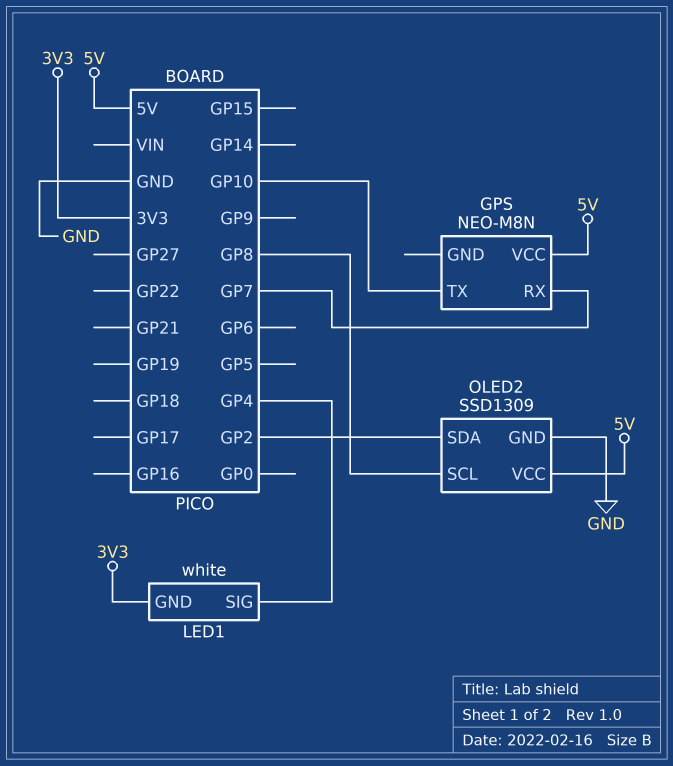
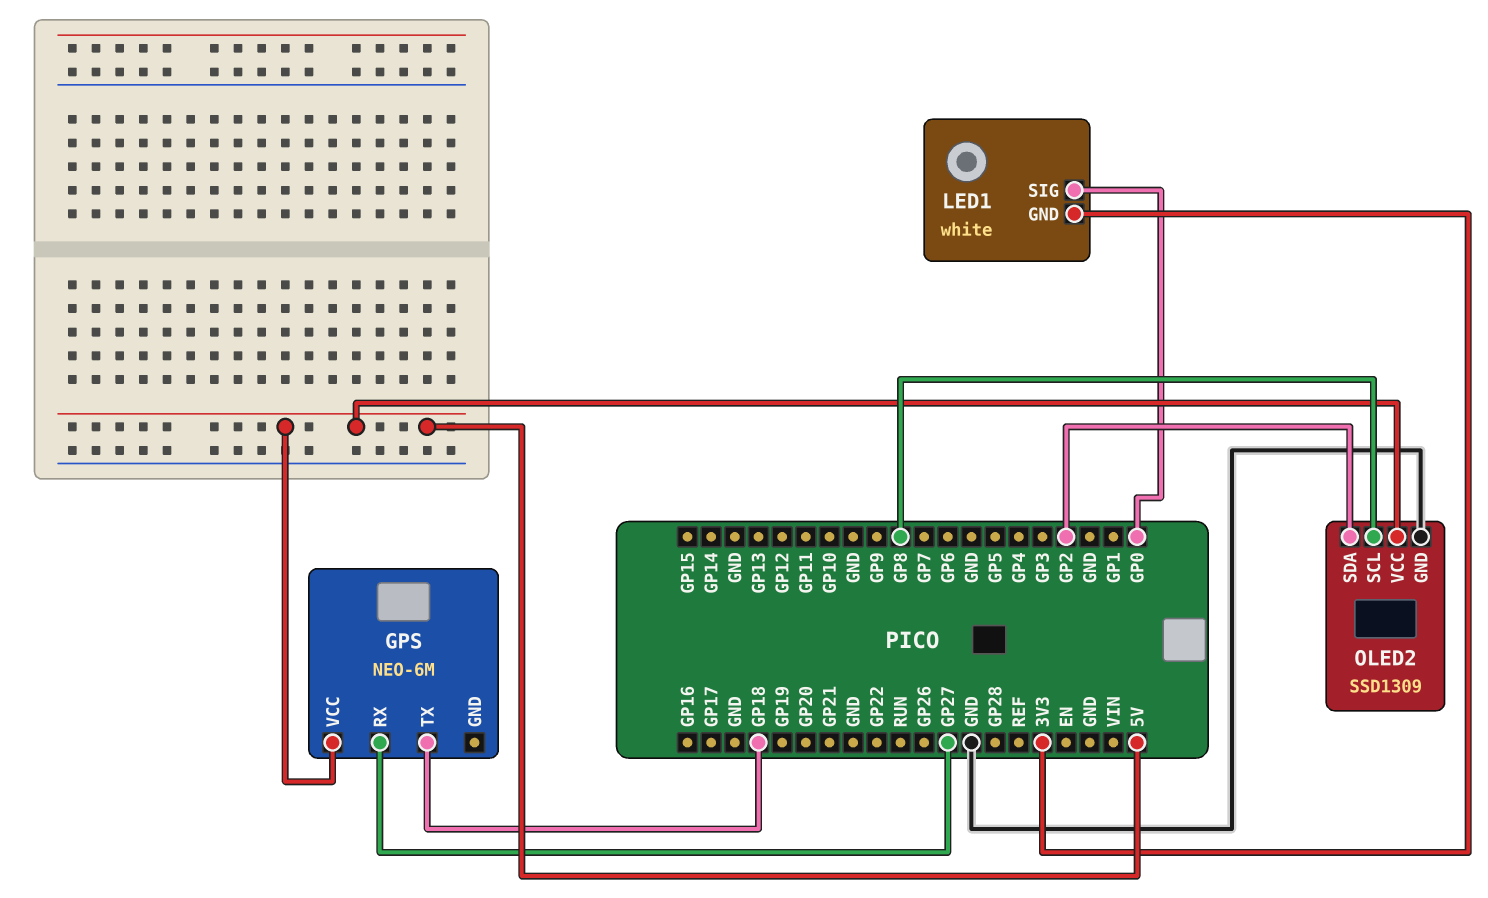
GPS: NEO-M8N -> NEO-6M
GPS pin RX: GP7 -> GP27
GPS pin TX: GP10 -> GP18
LED1 pin SIG: GP4 -> GP0

